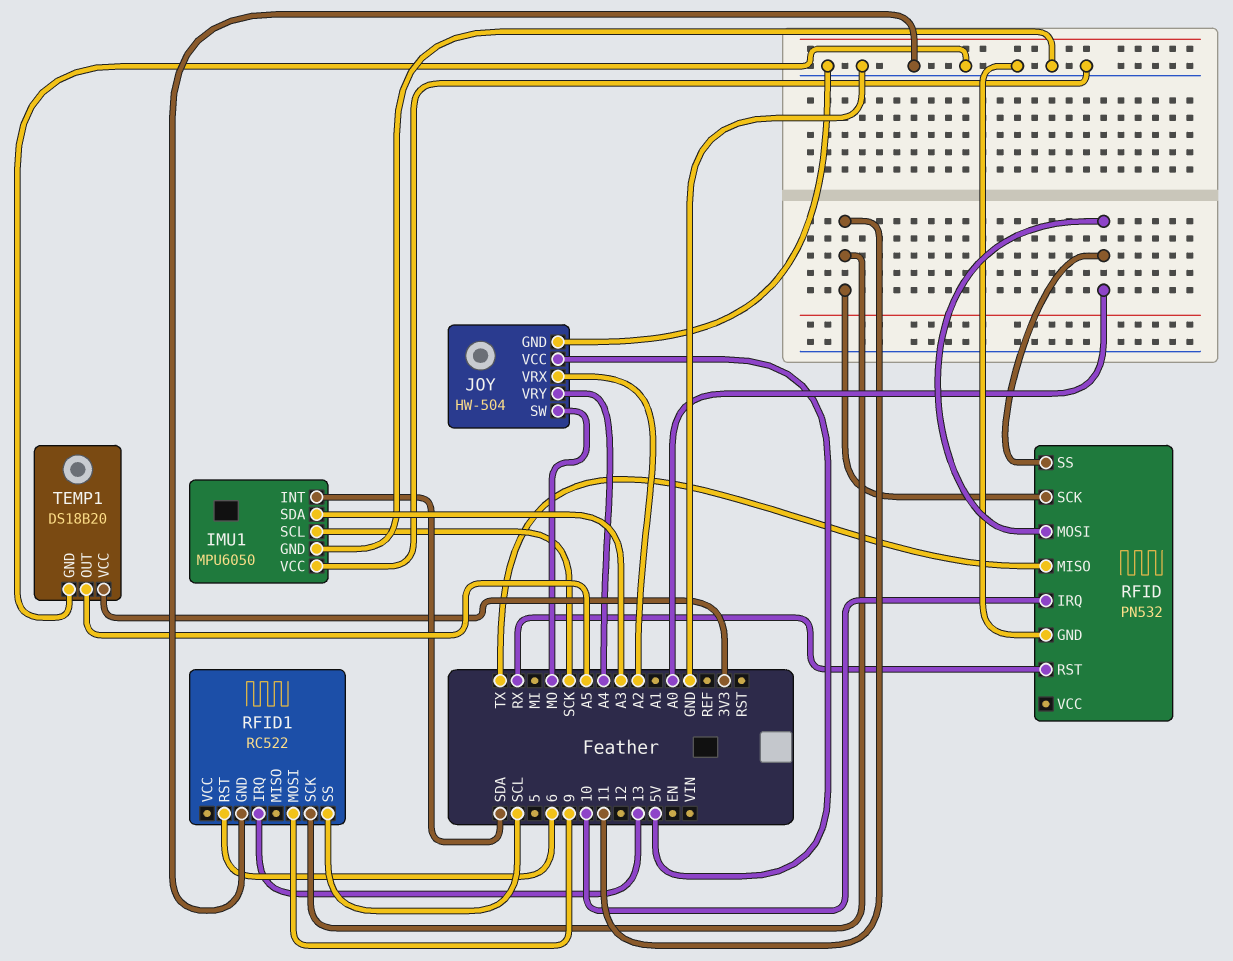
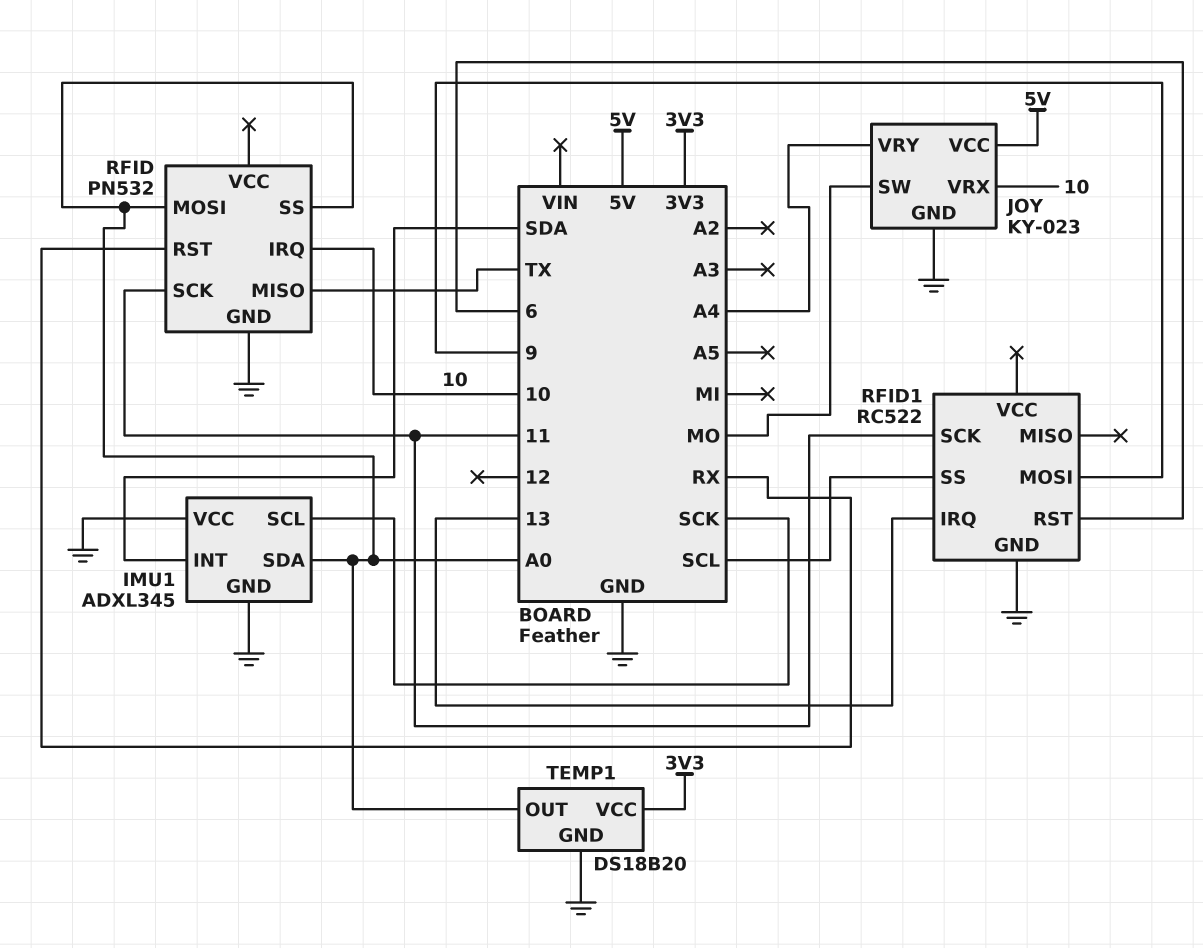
IMU1: MPU6050 -> ADXL345
IMU1 pin SDA: A3 -> A0
JOY: HW-504 -> KY-023
JOY pin VRX: A2 -> 10
TEMP1 pin OUT: A5 -> A0

